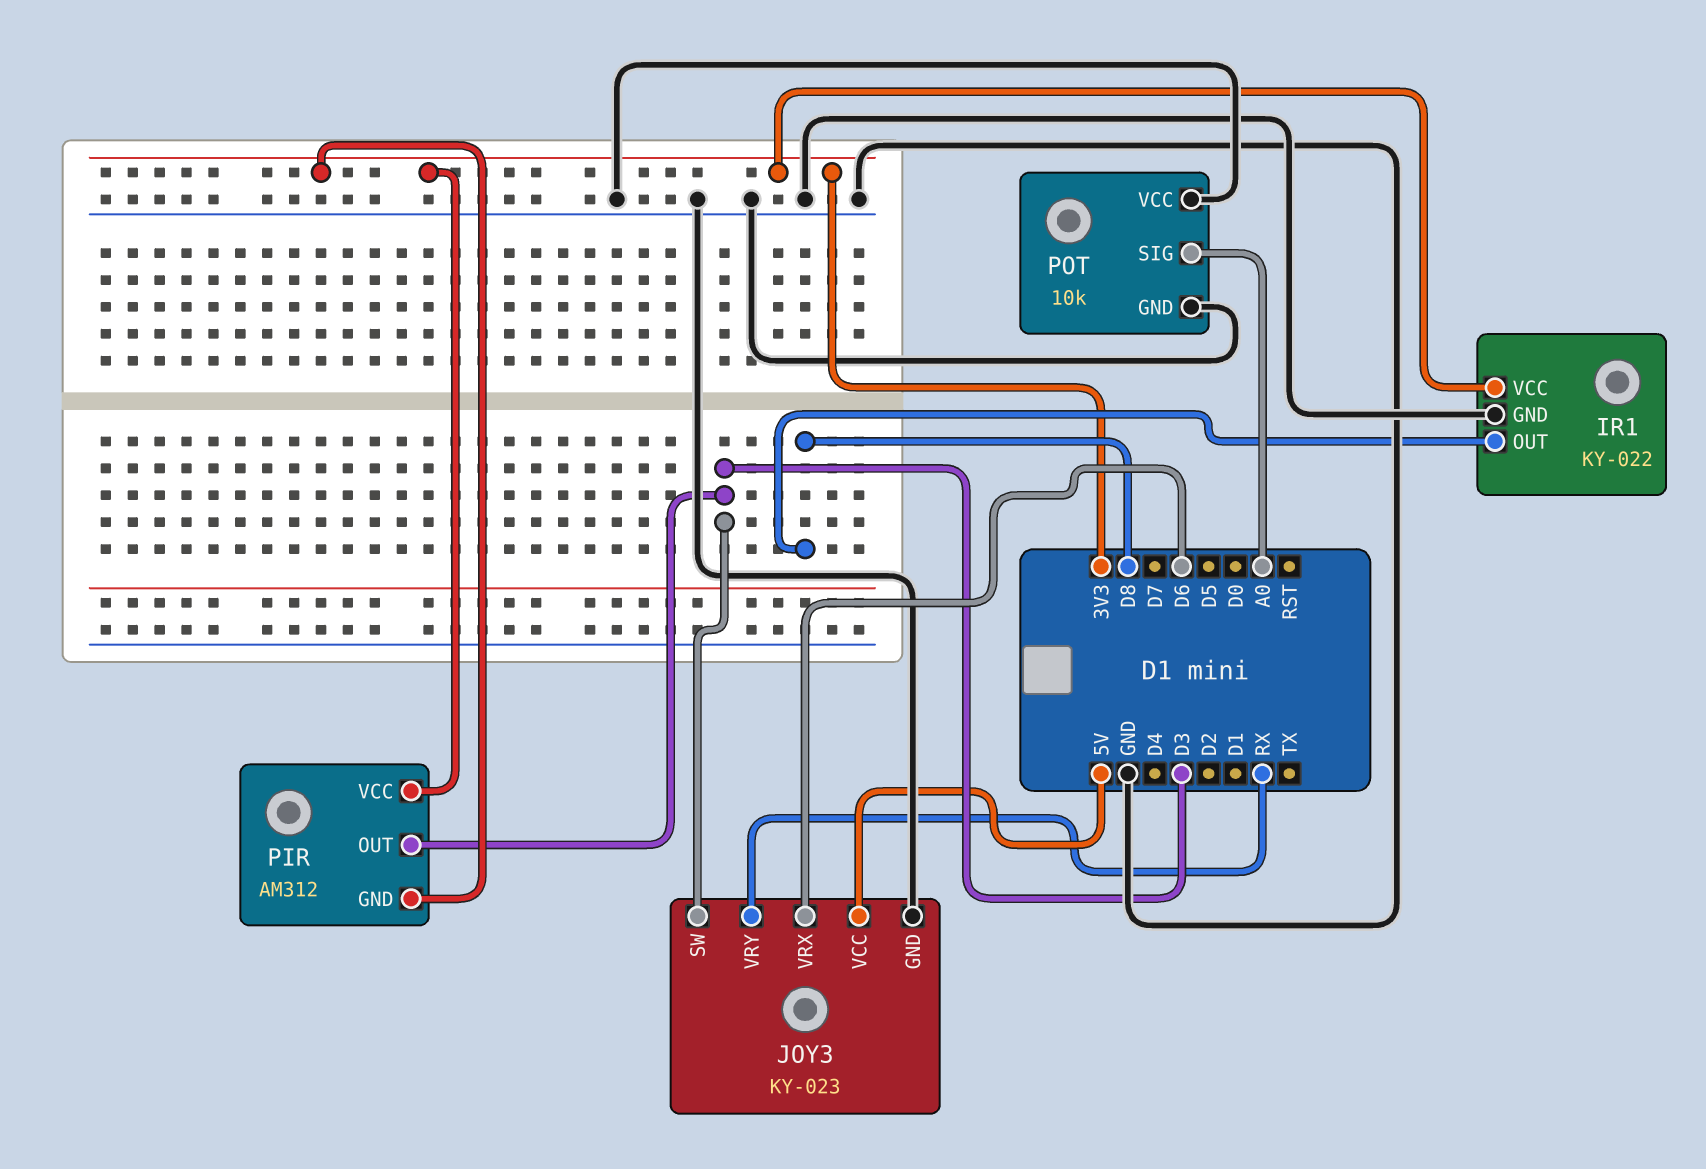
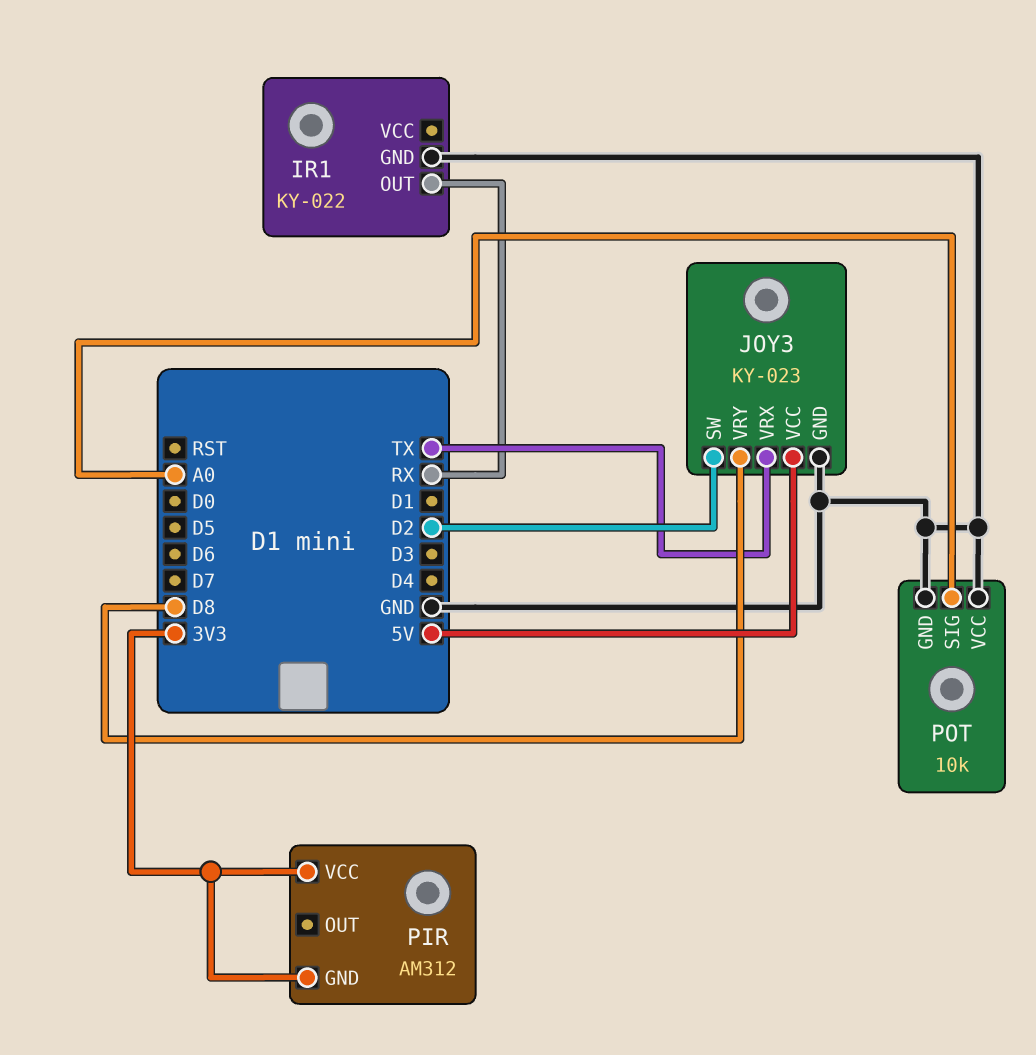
IR1 pin OUT: D8 -> RX
IR1 pin VCC: 3V3 -> none
JOY3 pin SW: D3 -> D2
JOY3 pin VRX: D6 -> TX
JOY3 pin VRY: RX -> D8
PIR pin OUT: D3 -> none

